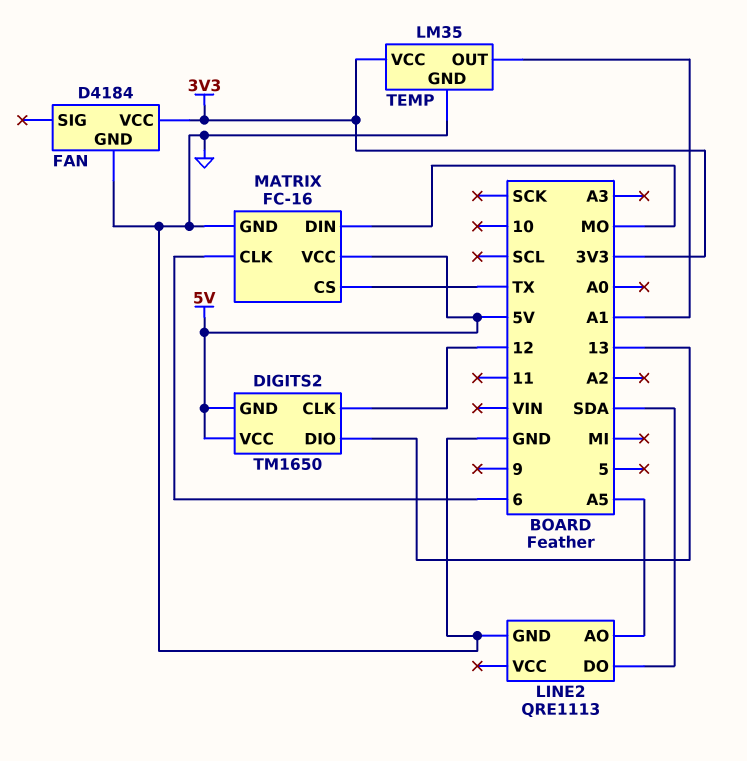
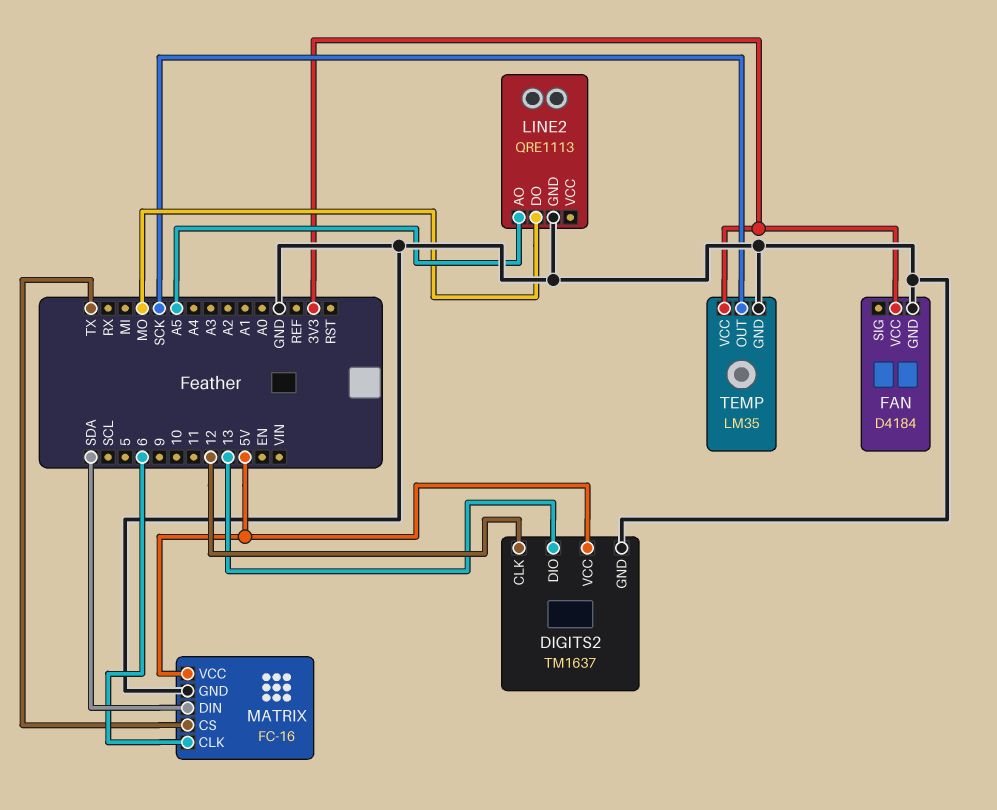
DIGITS2: TM1650 -> TM1637
DIGITS2 pin GND: 5V -> GND
LINE2 pin DO: SDA -> MO
MATRIX pin DIN: MO -> SDA
TEMP pin OUT: A1 -> SCK

